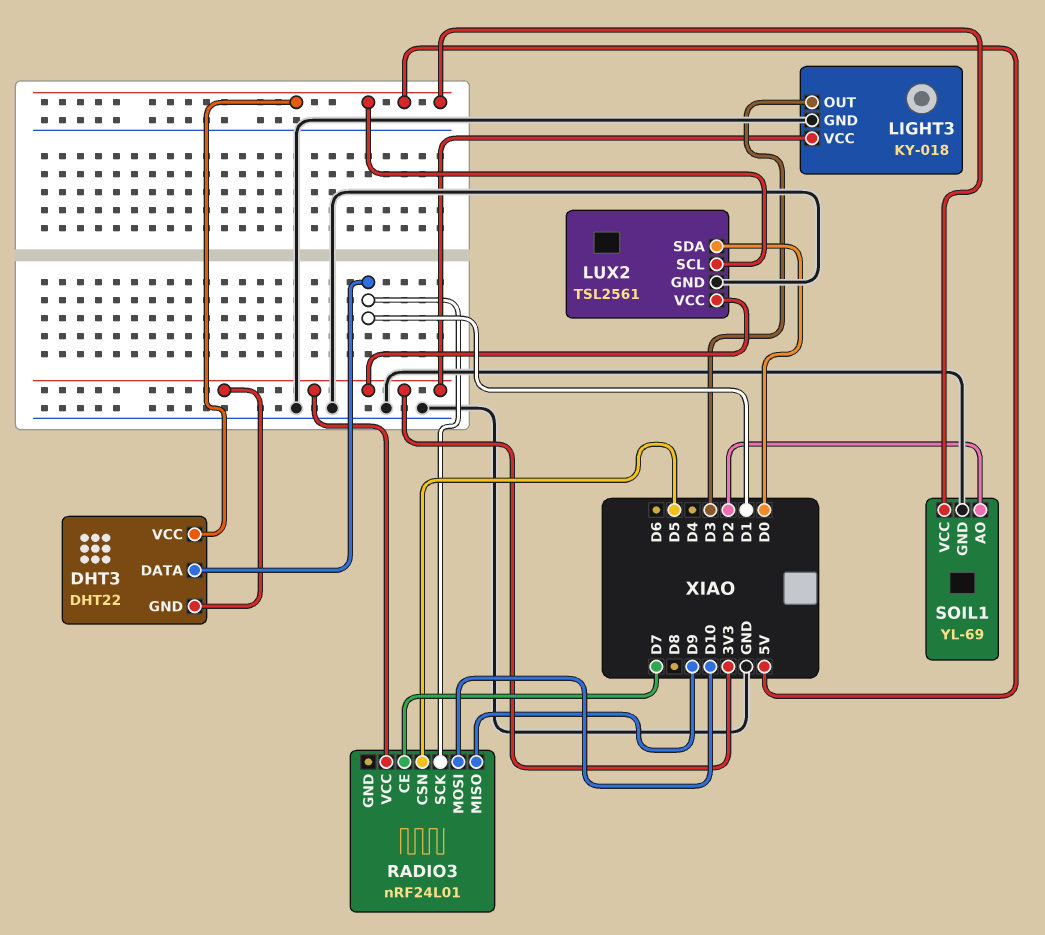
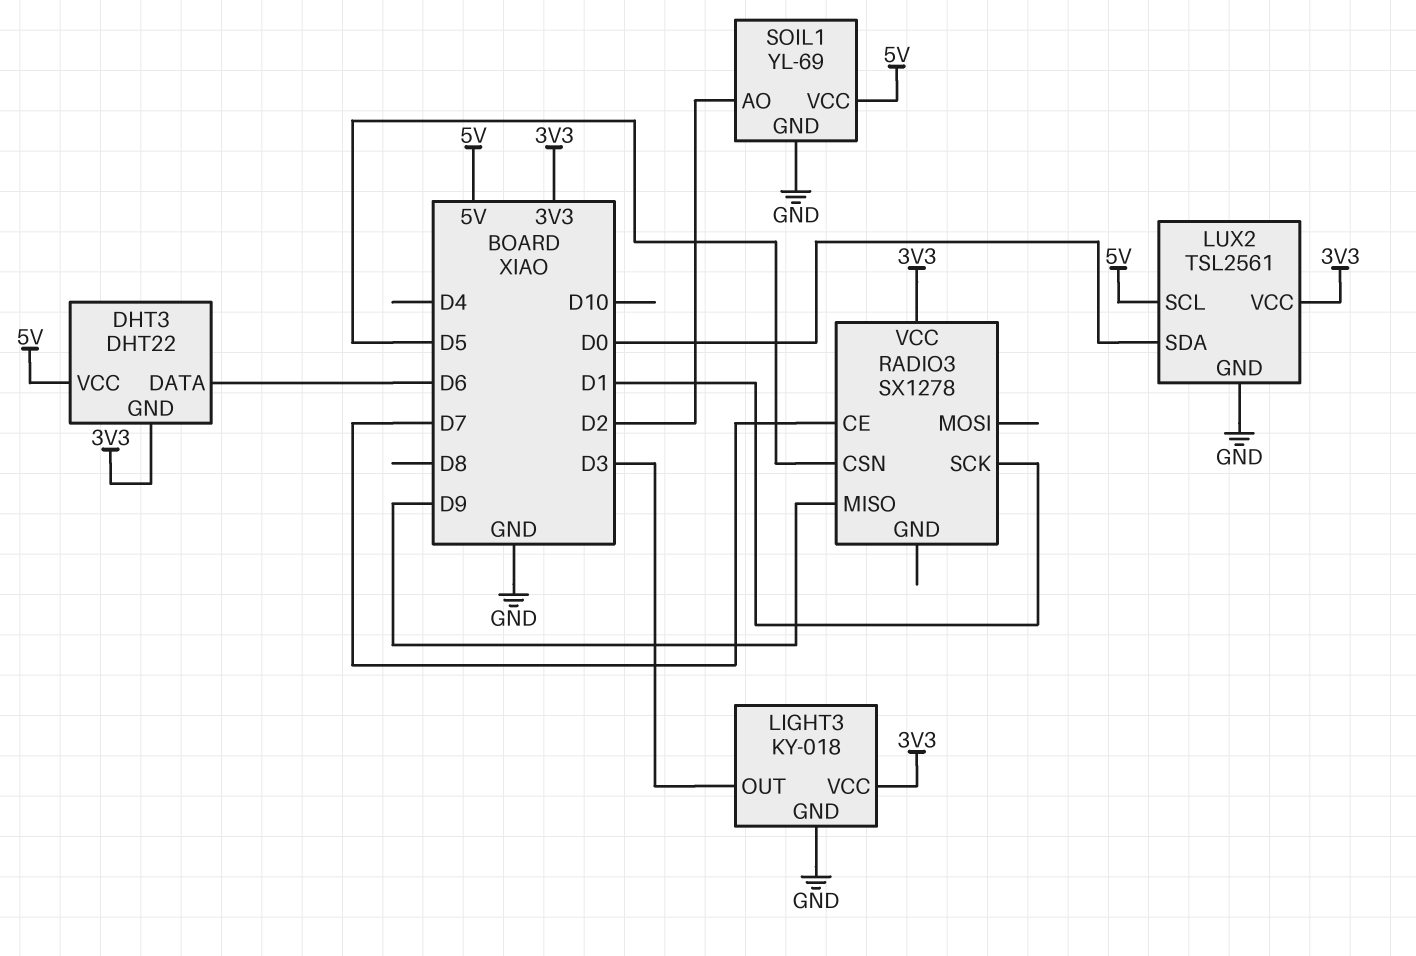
DHT3 pin DATA: D1 -> D6
RADIO3: nRF24L01 -> SX1278
RADIO3 pin MOSI: D10 -> none

